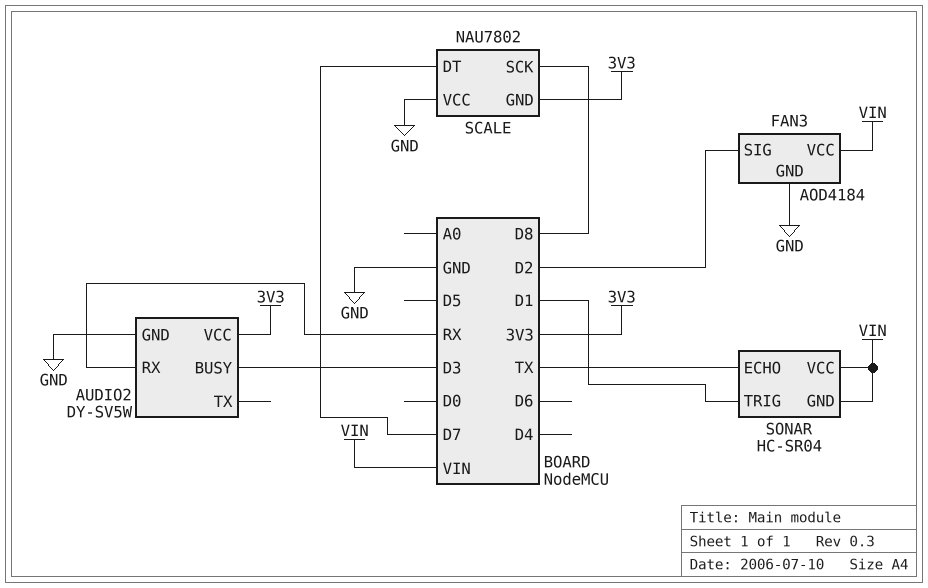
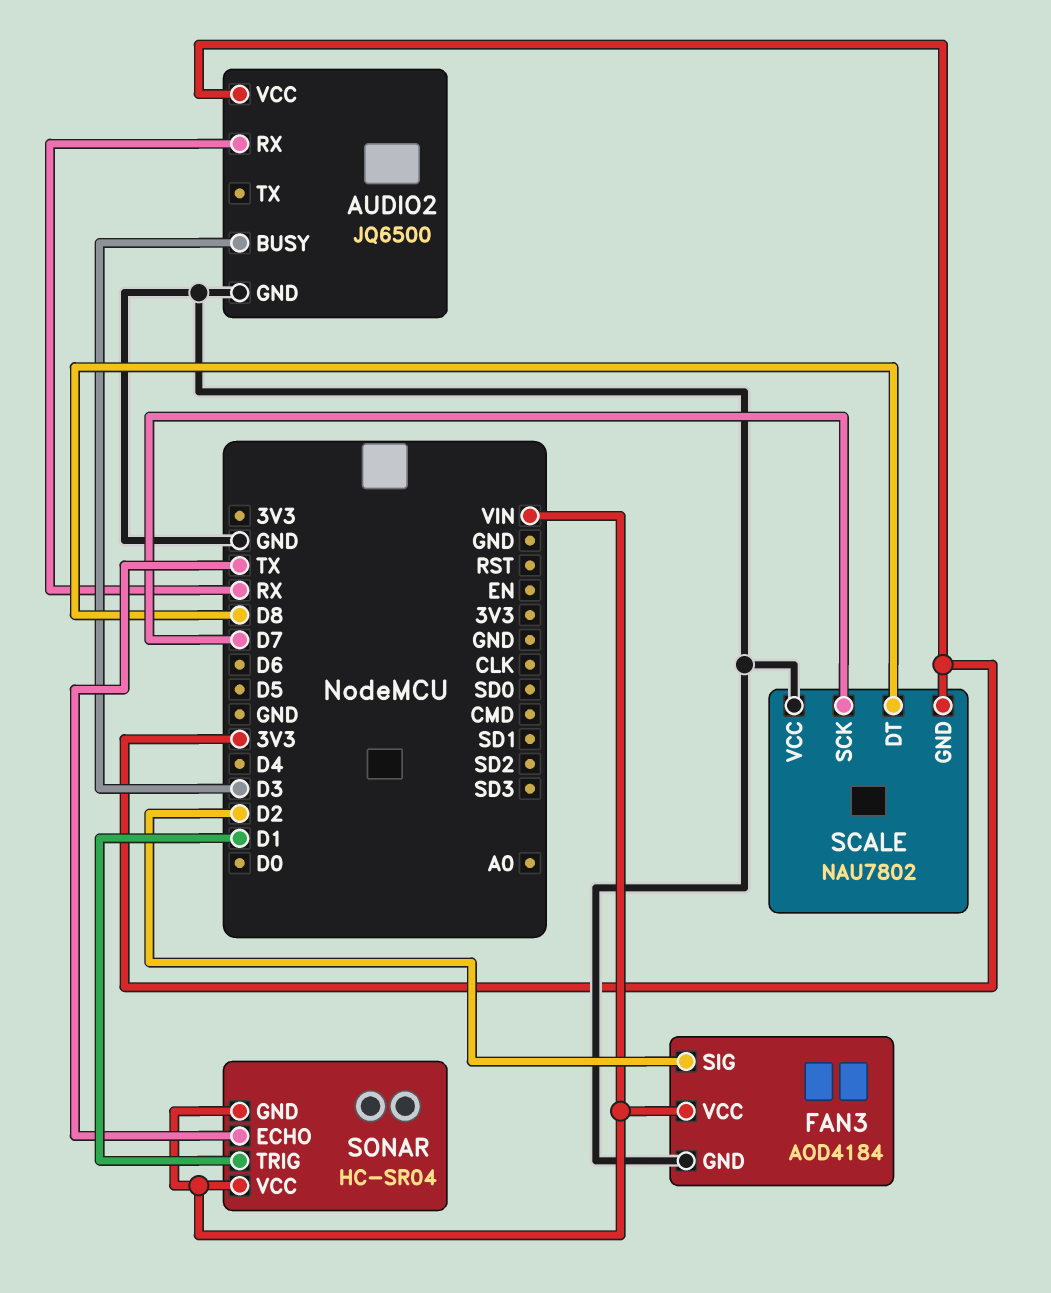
AUDIO2: DY-SV5W -> JQ6500
SCALE pin DT: D7 -> D8
SCALE pin SCK: D8 -> D7

